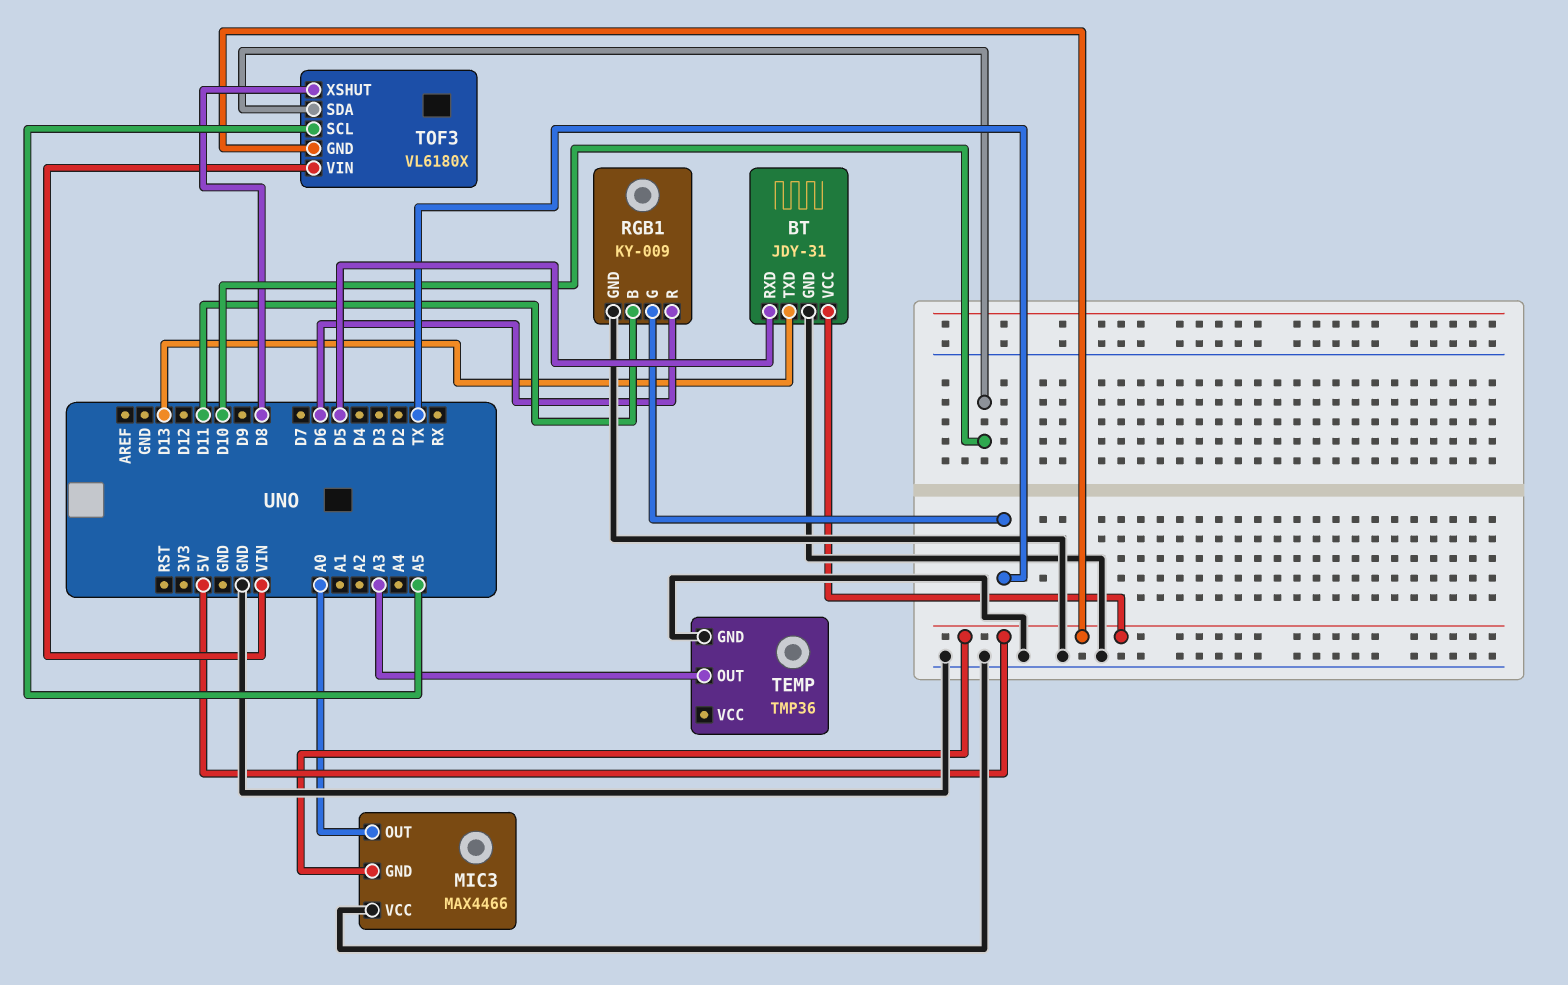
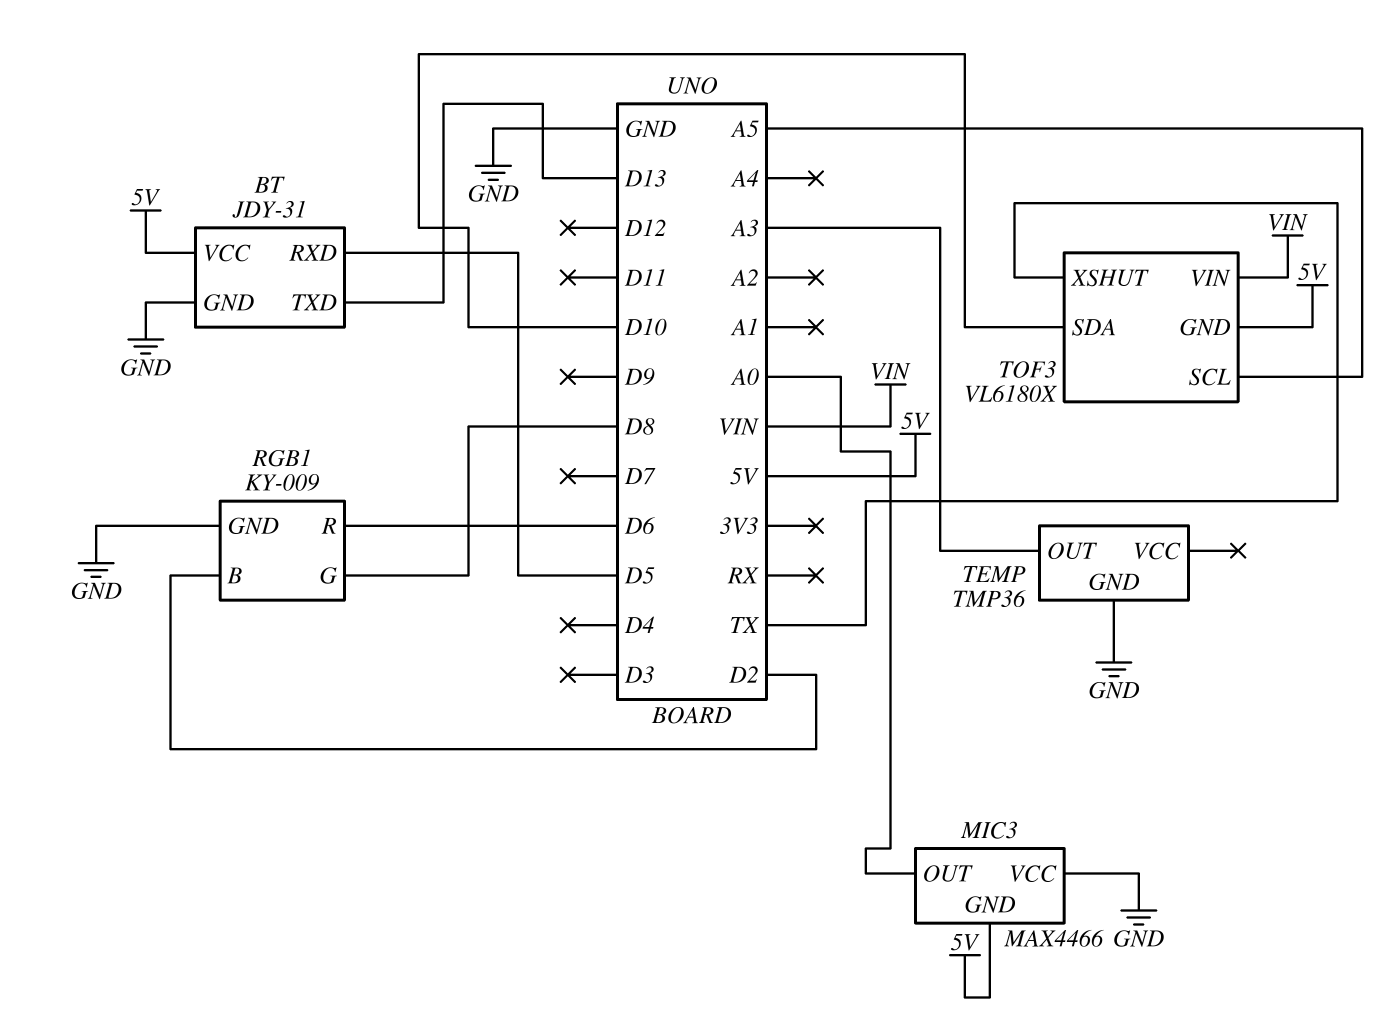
RGB1 pin B: D11 -> D2
RGB1 pin G: TX -> D8
TOF3 pin XSHUT: D8 -> TX

